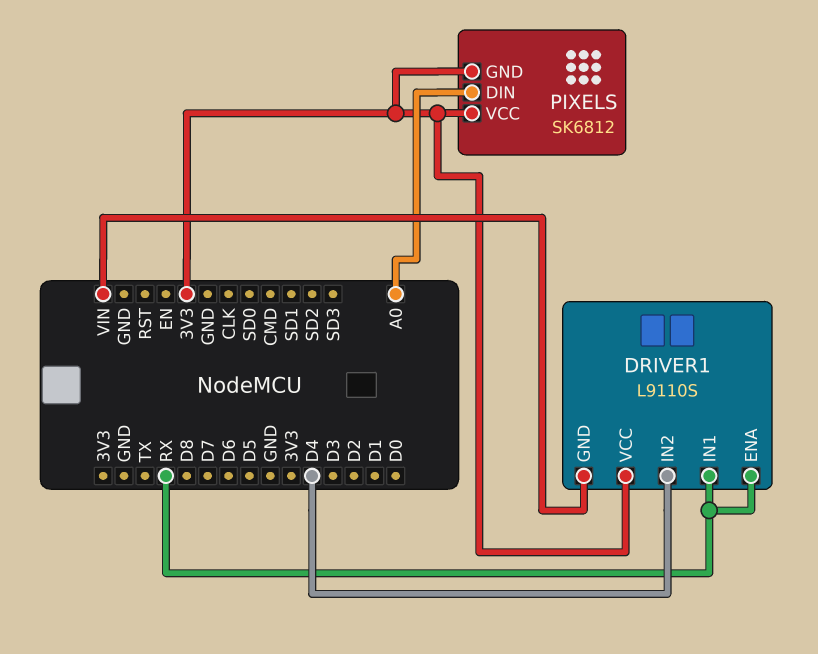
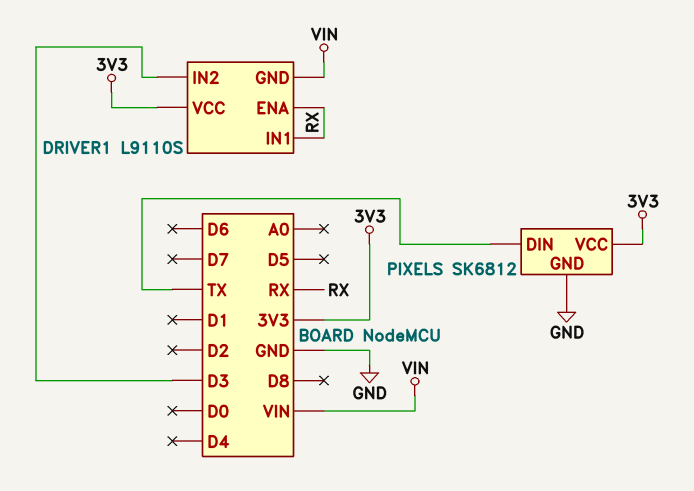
DRIVER1 pin IN2: D4 -> D3
PIXELS pin DIN: A0 -> TX
PIXELS pin GND: 3V3 -> GND

